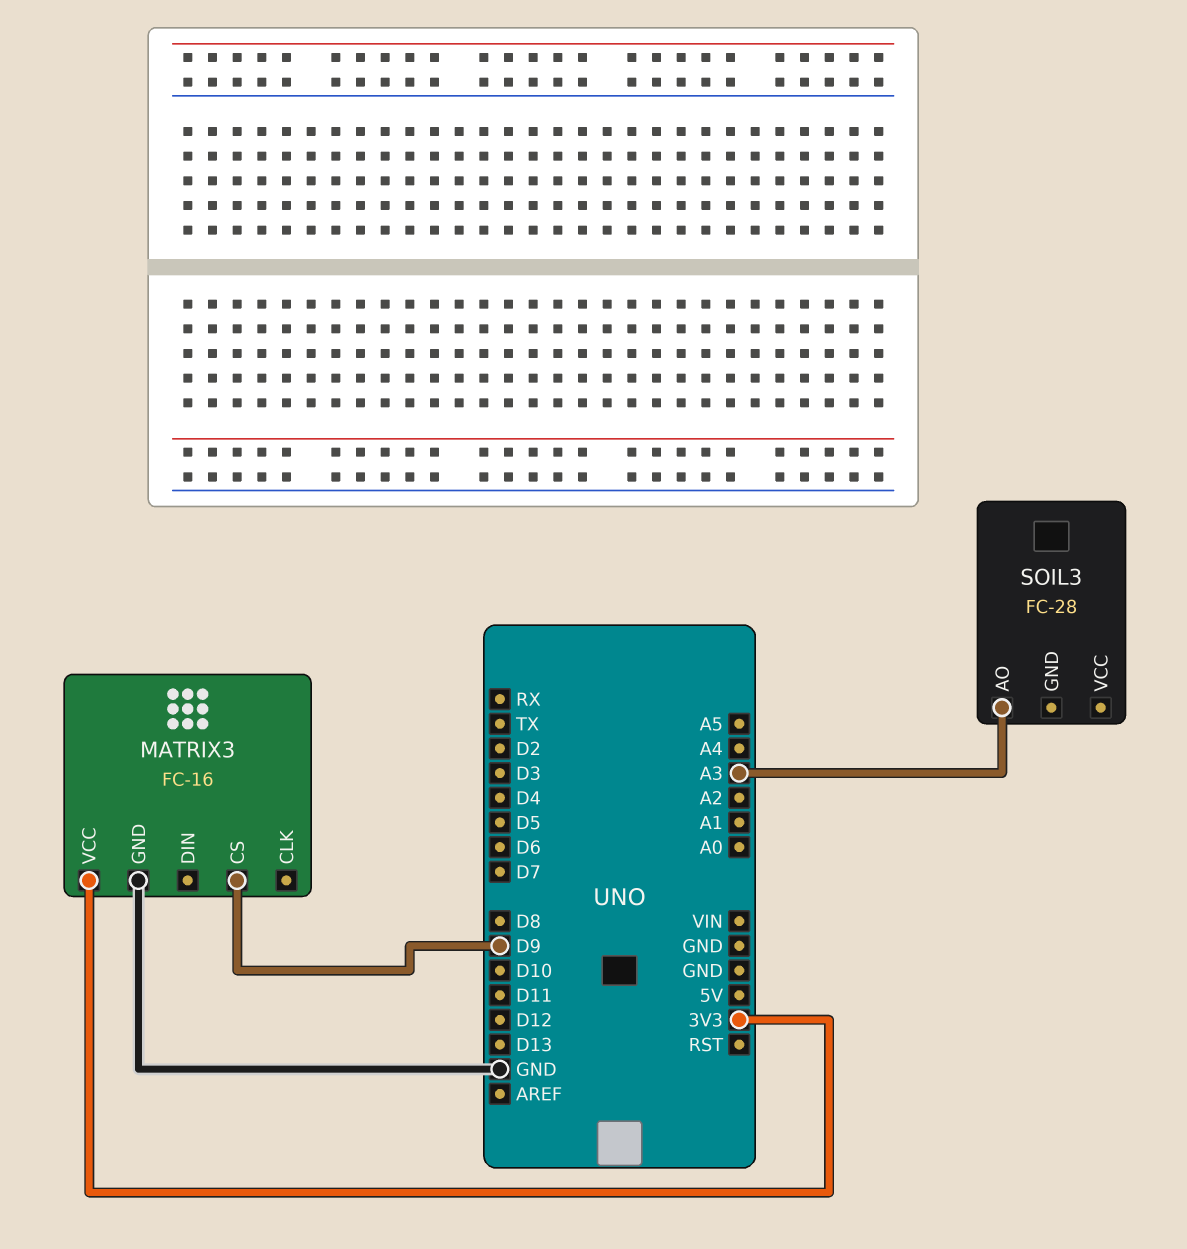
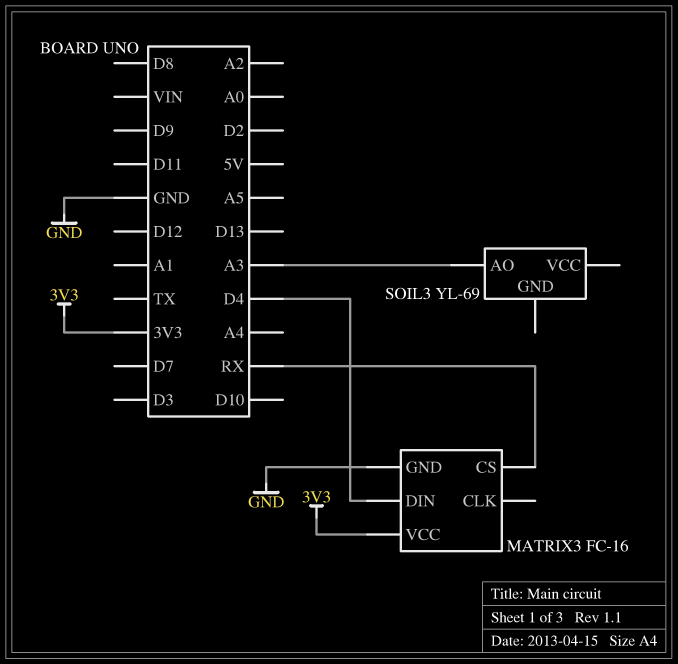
MATRIX3 pin CS: D9 -> RX
MATRIX3 pin DIN: none -> D4
SOIL3: FC-28 -> YL-69

